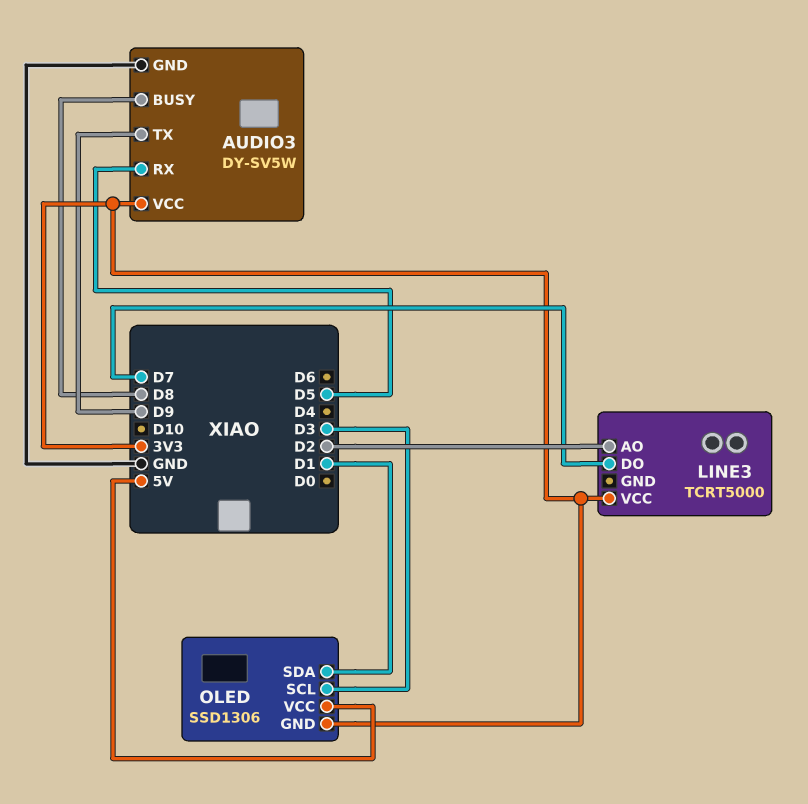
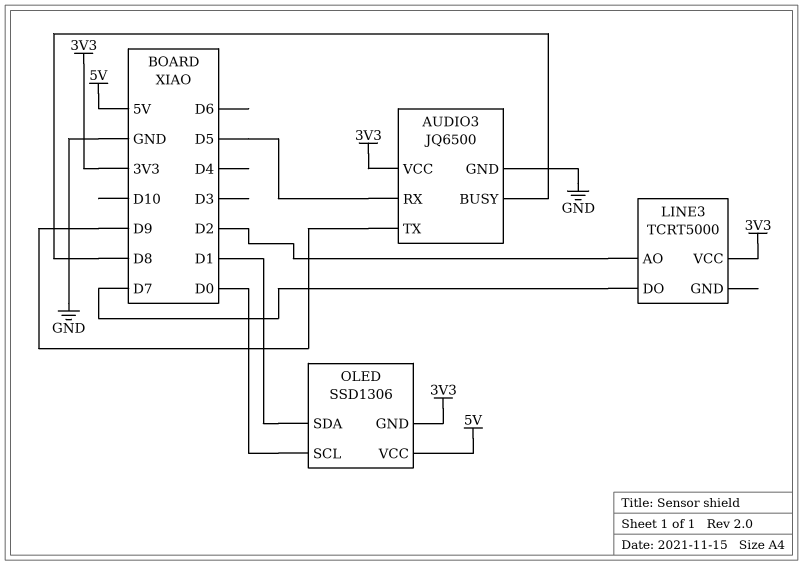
AUDIO3: DY-SV5W -> JQ6500
OLED pin SCL: D3 -> D0

